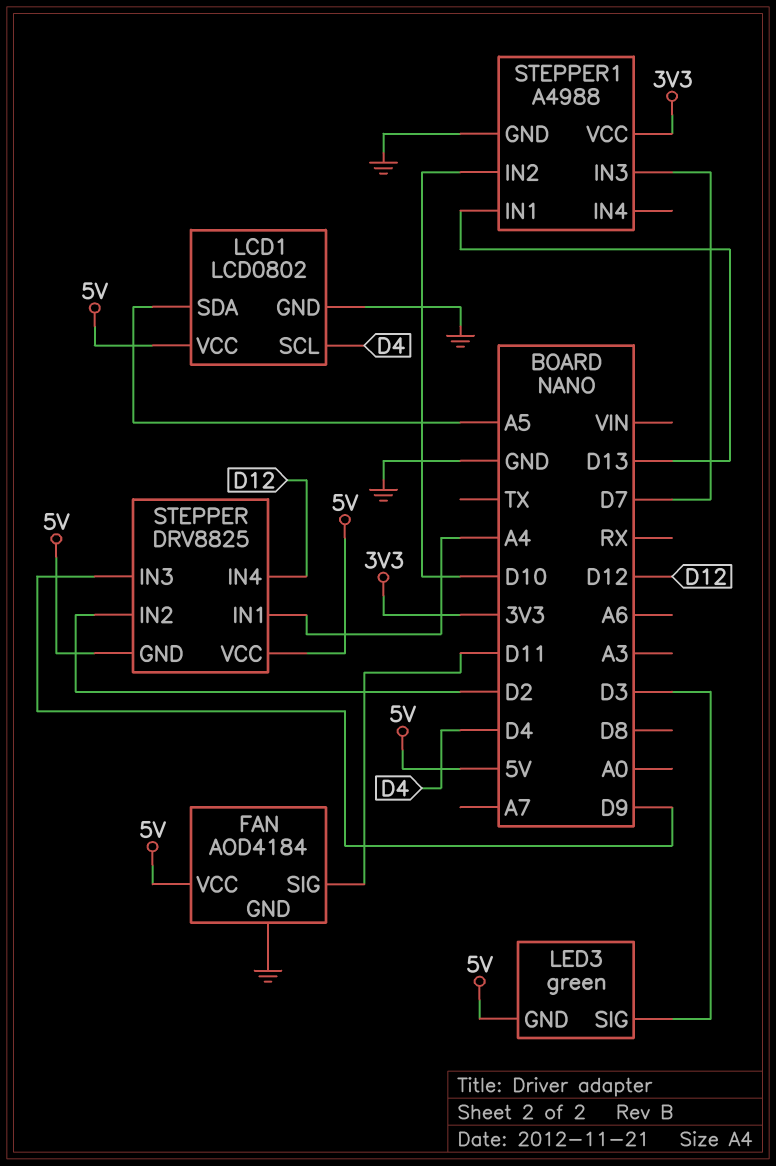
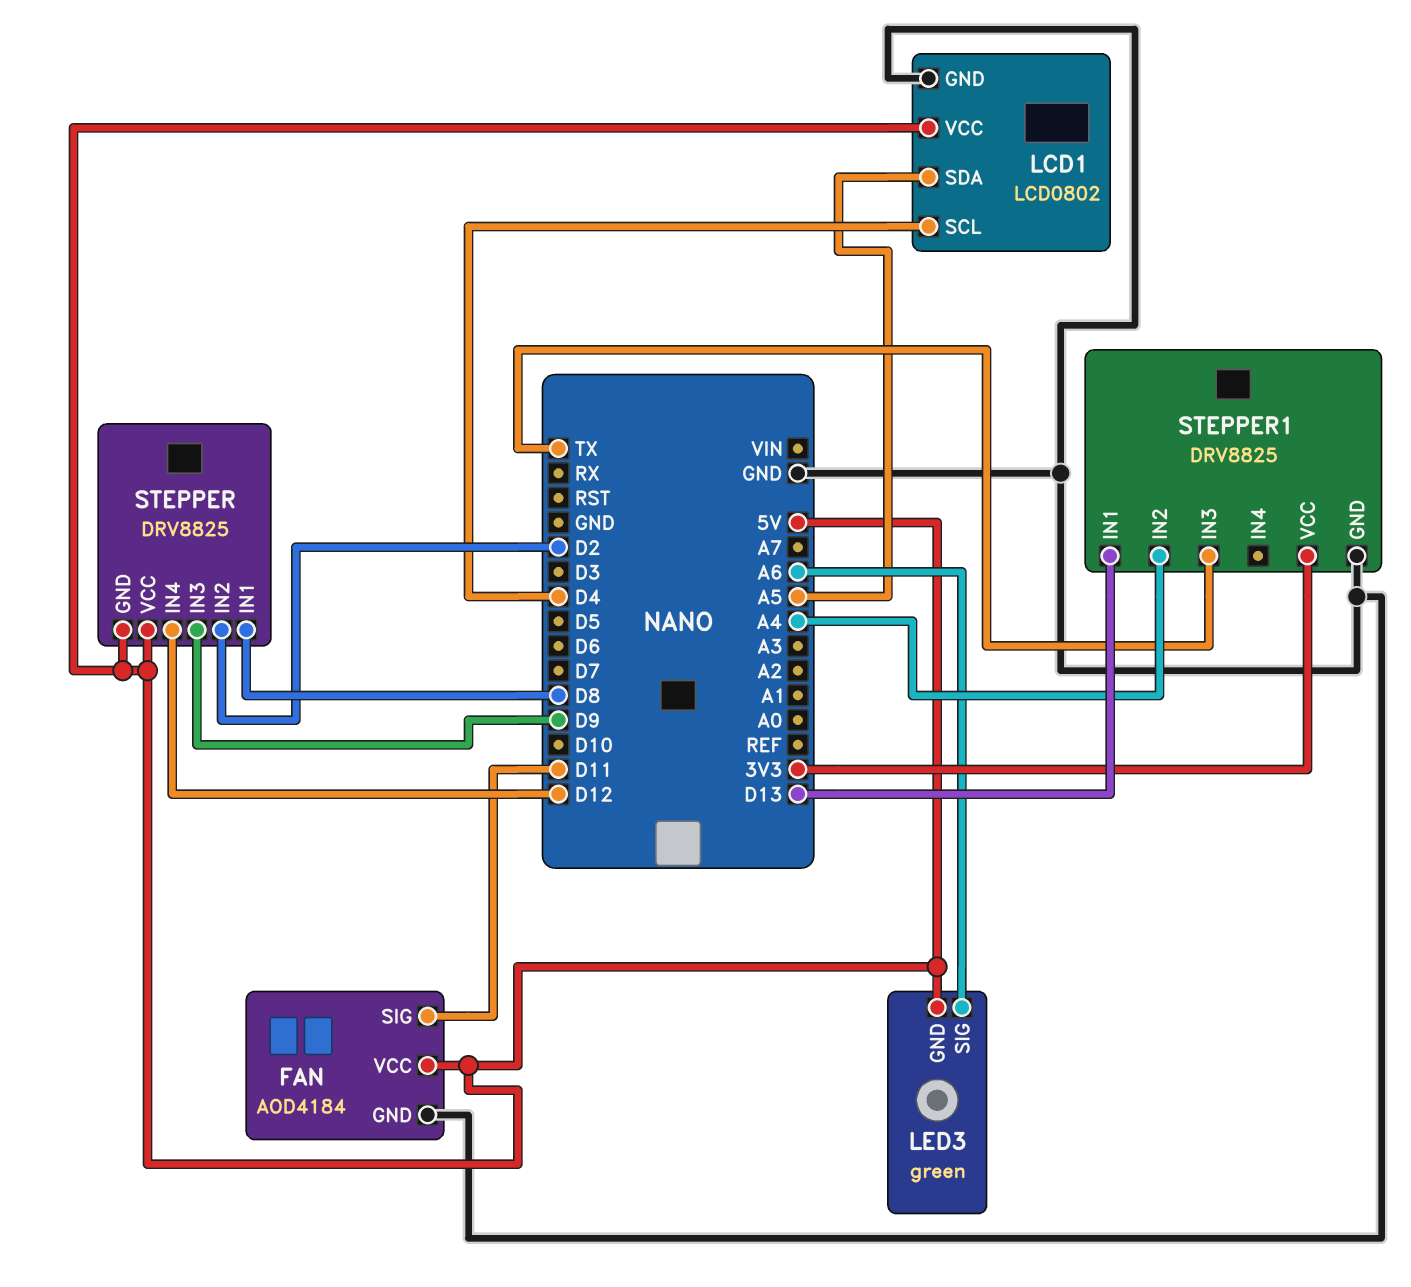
LED3 pin SIG: D3 -> A6
STEPPER pin IN1: A4 -> D8
STEPPER1: A4988 -> DRV8825
STEPPER1 pin IN2: D10 -> A4
STEPPER1 pin IN3: D7 -> TX

